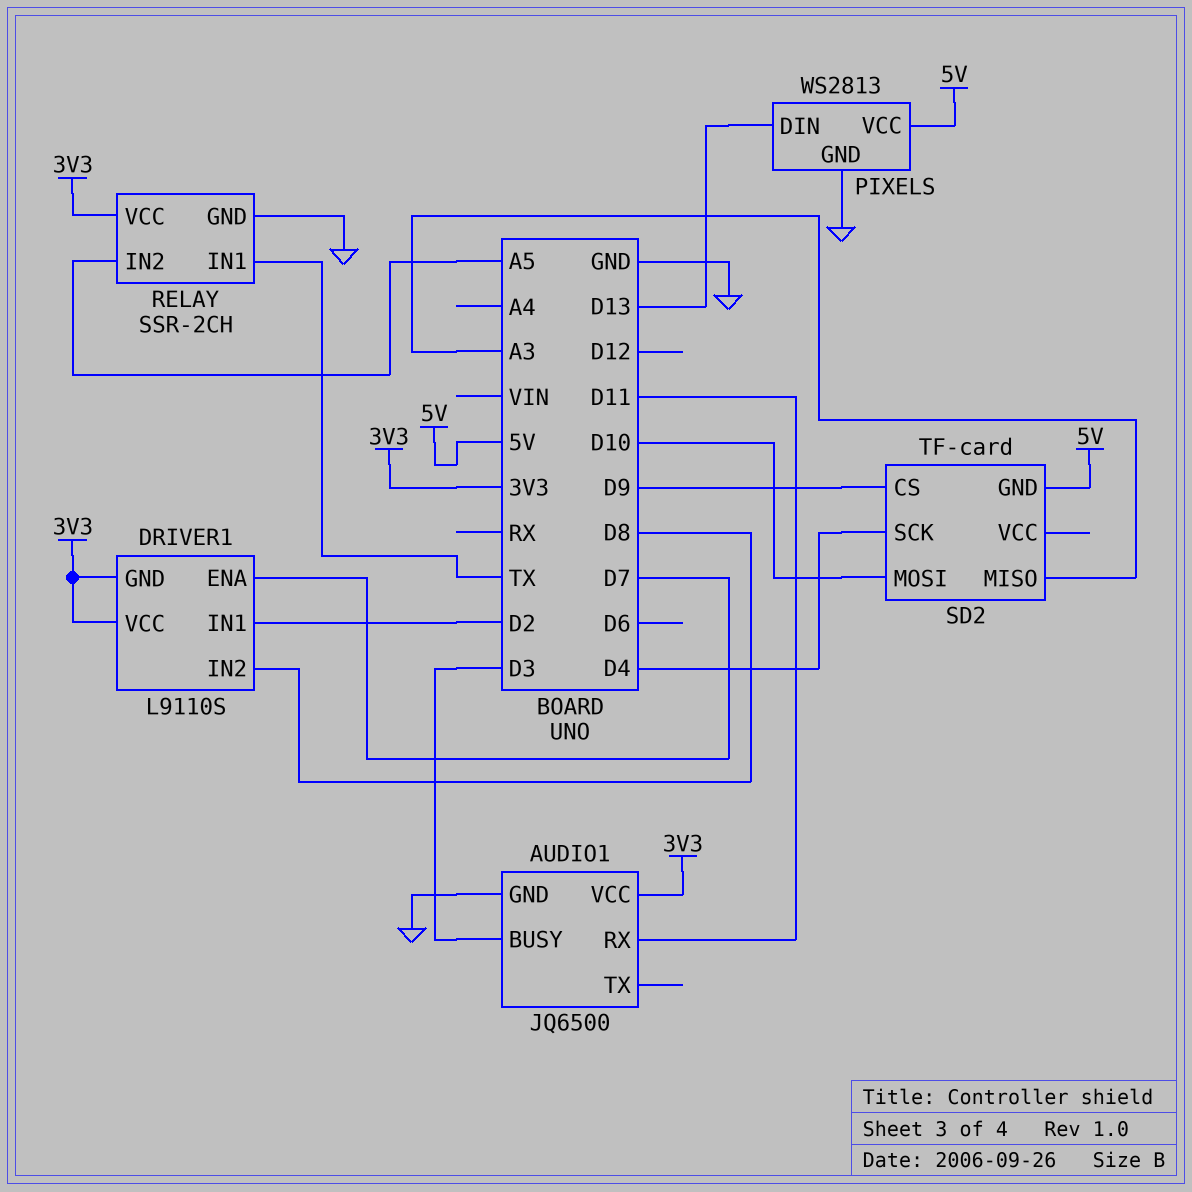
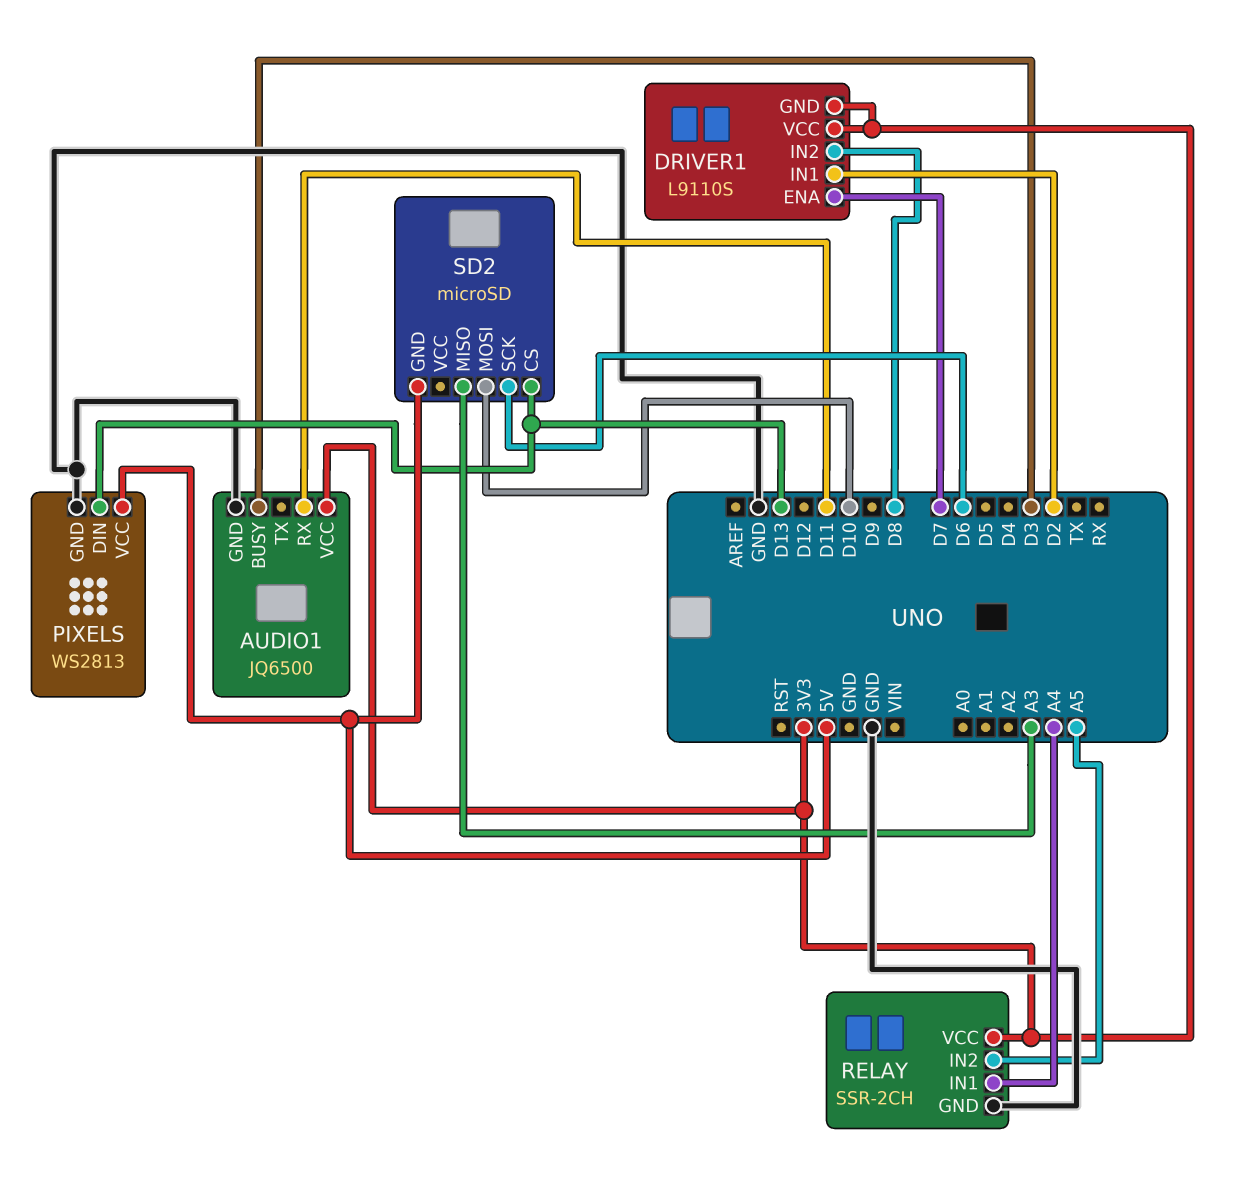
RELAY pin IN1: TX -> A4
SD2: TF-card -> microSD
SD2 pin CS: D9 -> D13
SD2 pin SCK: D4 -> D6

